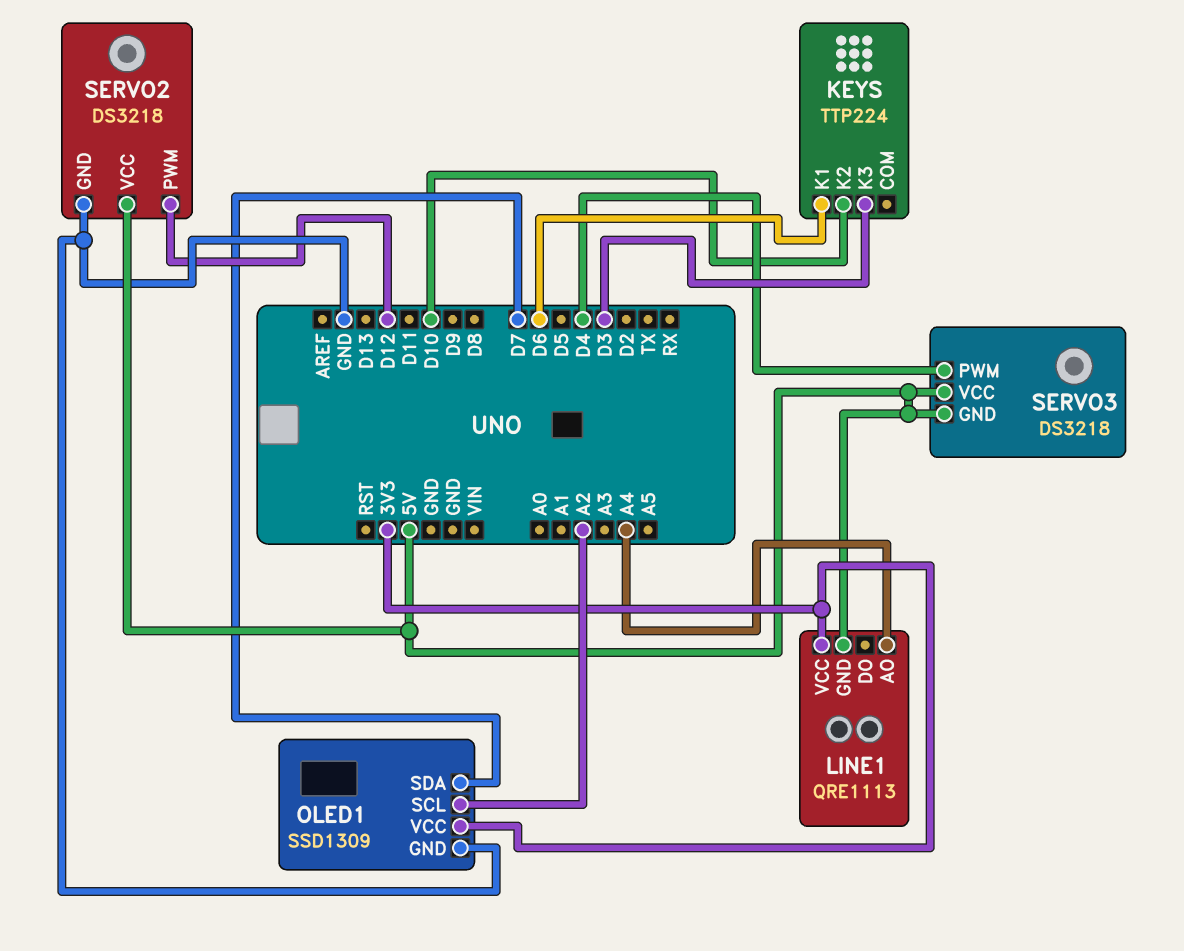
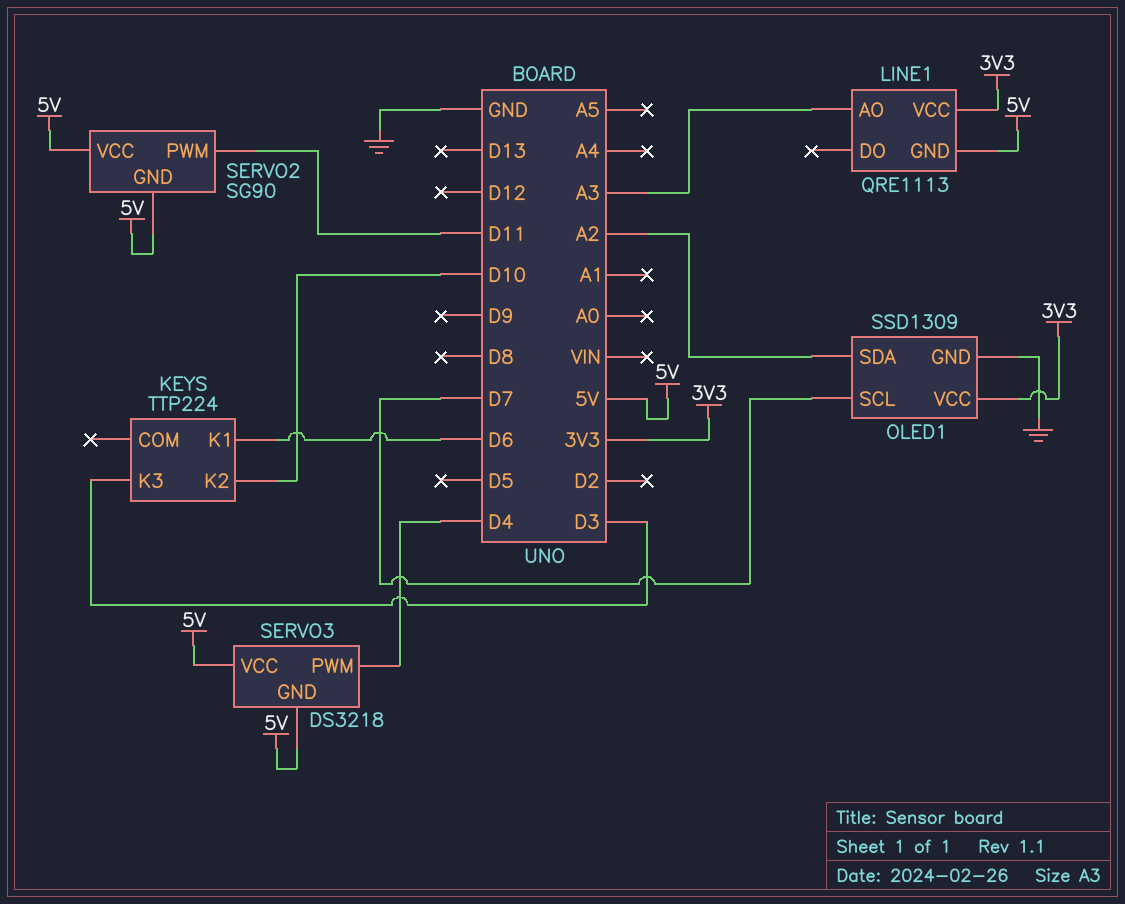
LINE1 pin AO: A4 -> A3
OLED1 pin SCL: A2 -> D7
OLED1 pin SDA: D7 -> A2
SERVO2: DS3218 -> SG90
SERVO2 pin GND: GND -> 5V
SERVO2 pin PWM: D12 -> D11

